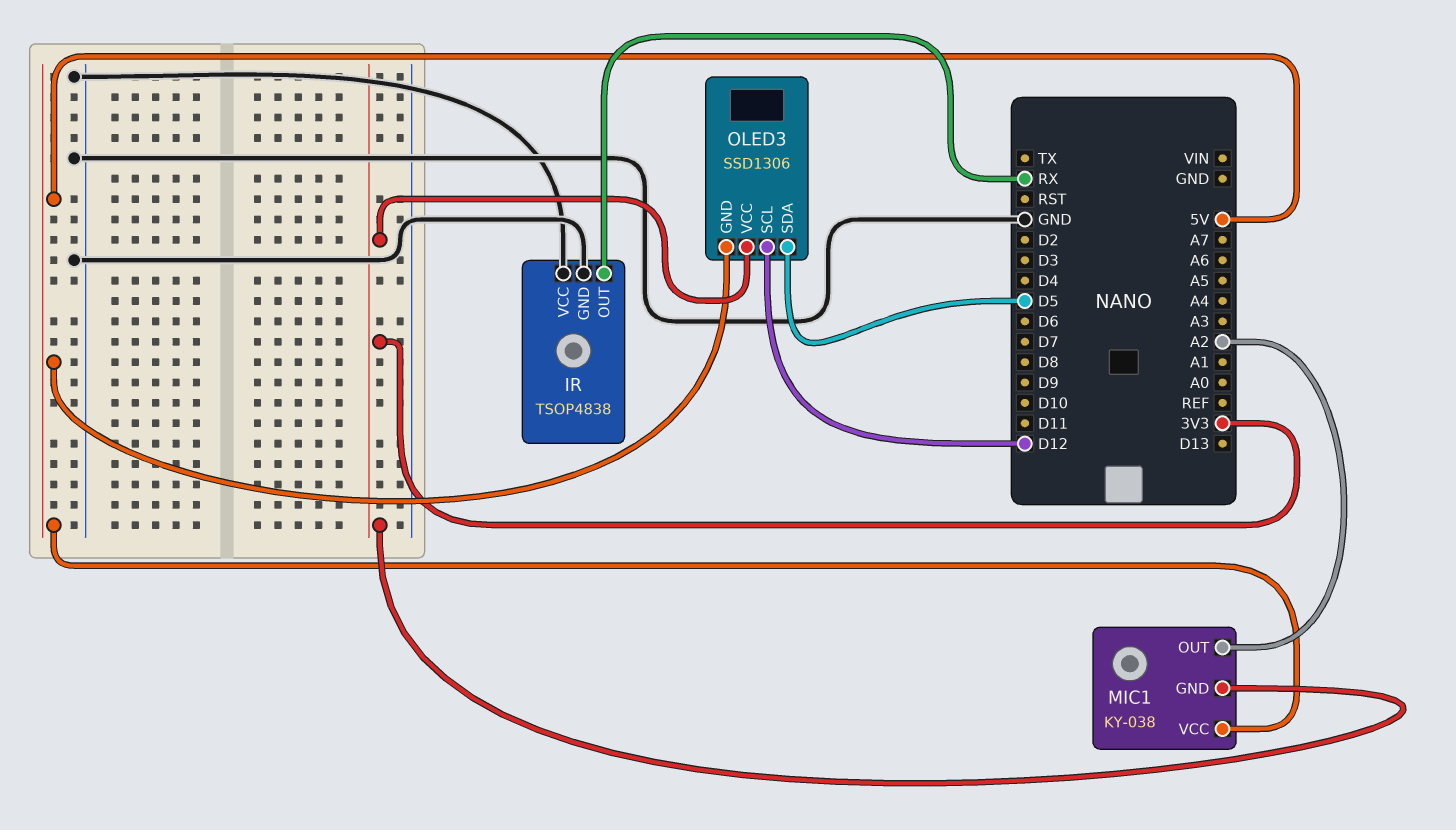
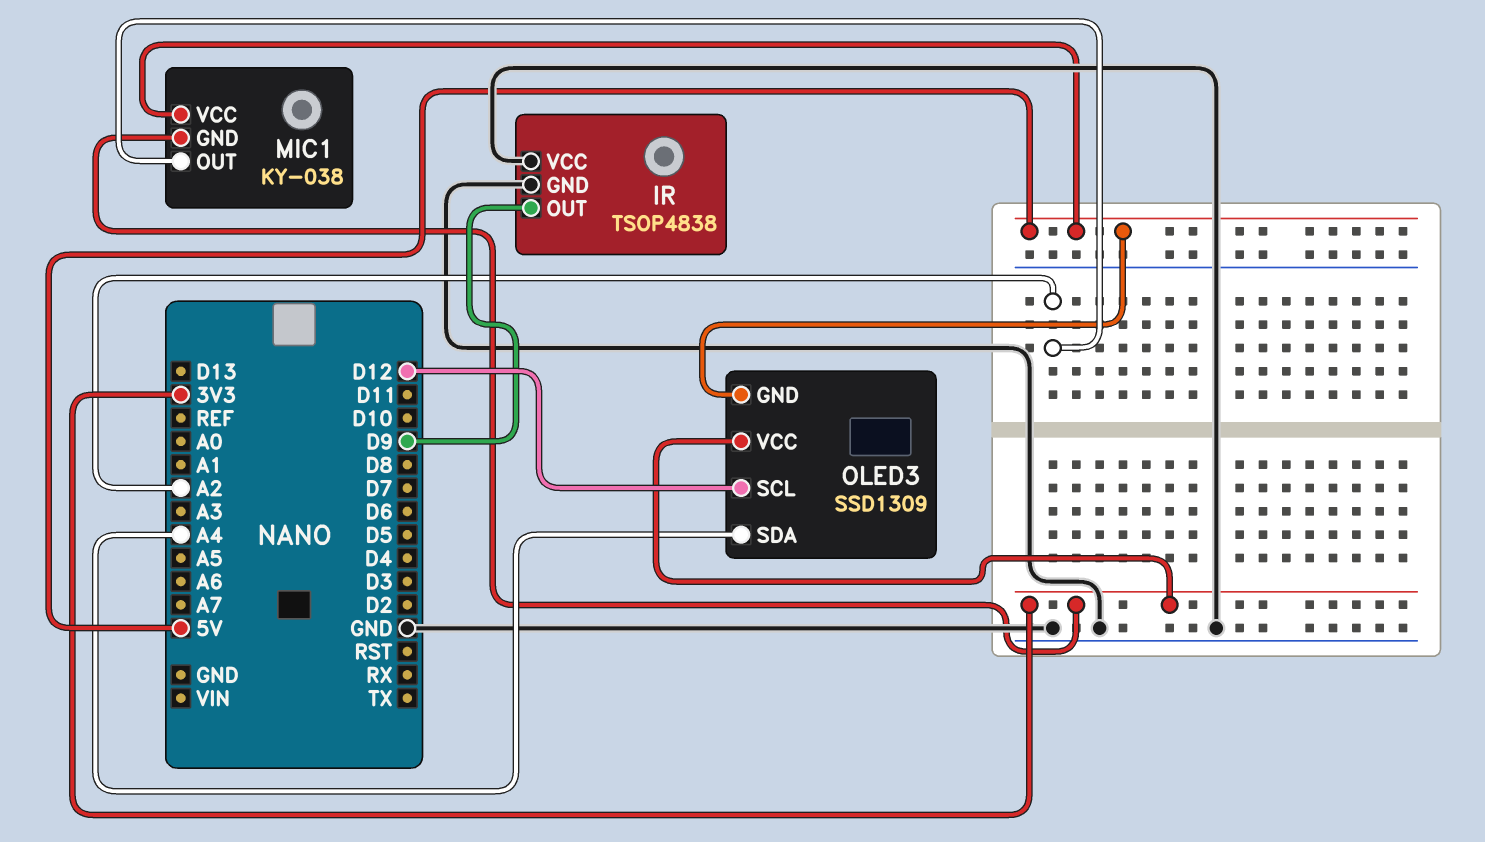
IR pin OUT: RX -> D9
OLED3: SSD1306 -> SSD1309
OLED3 pin SDA: D5 -> A4

